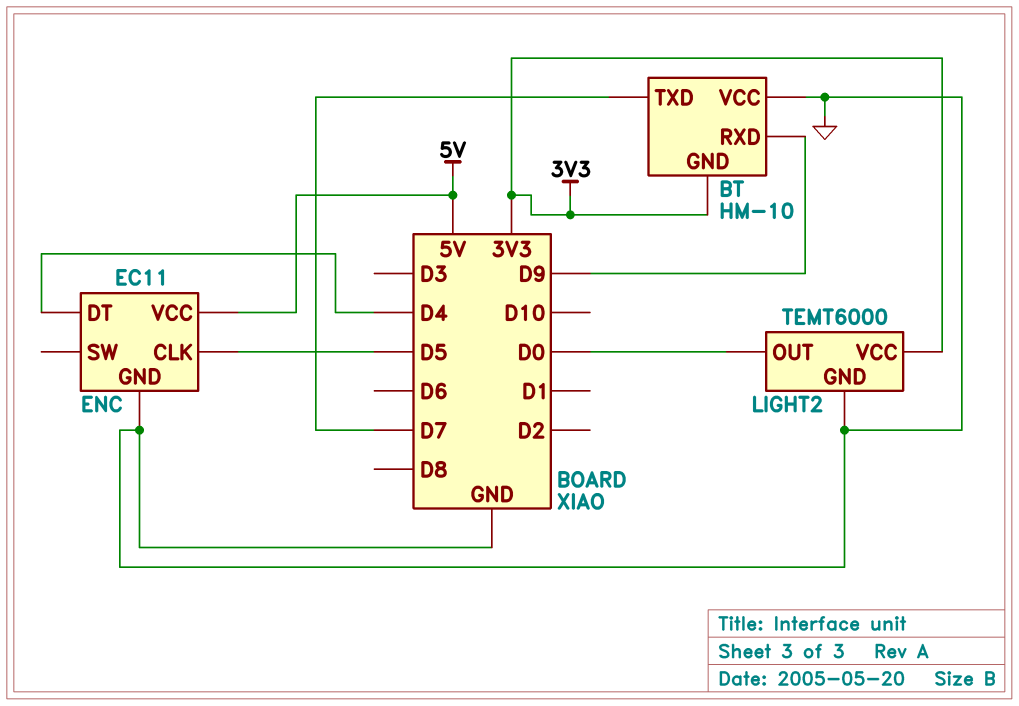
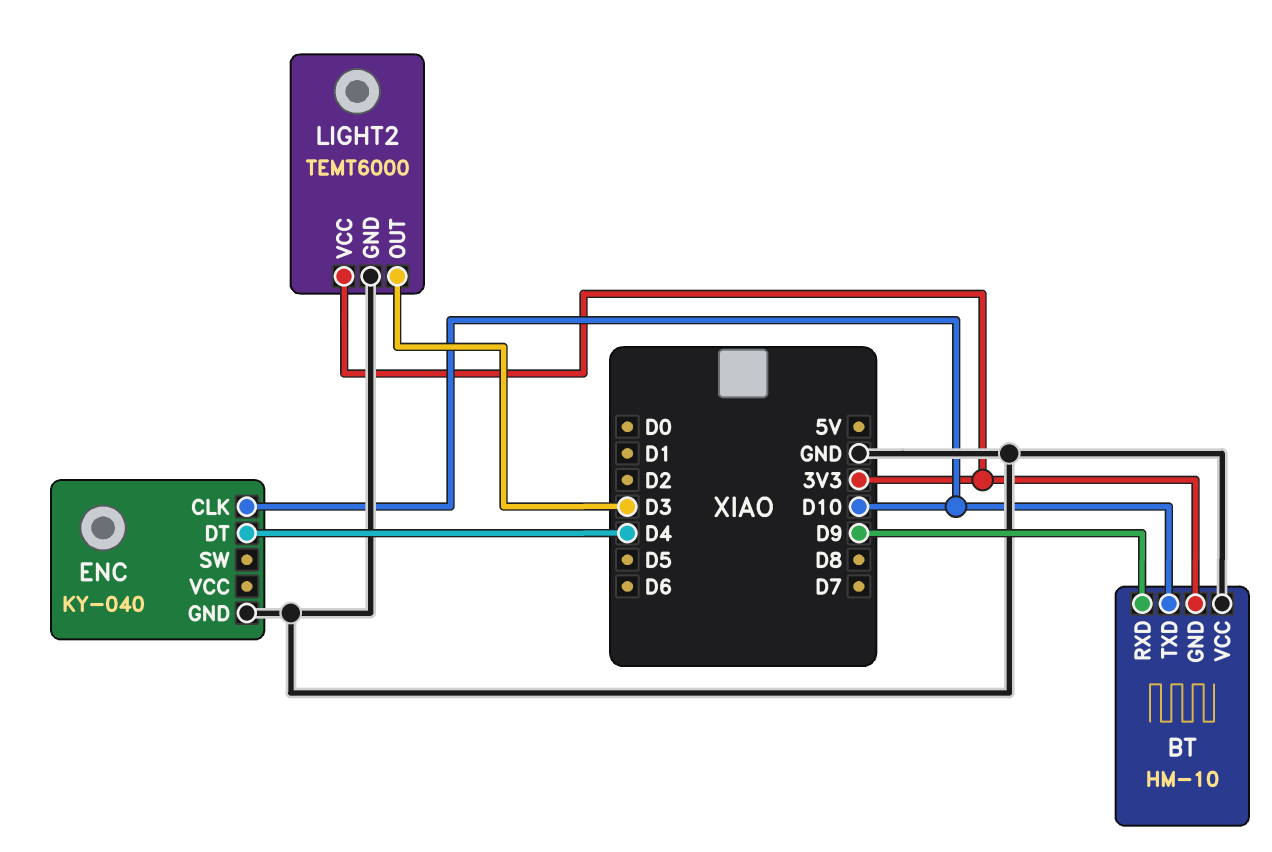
BT pin TXD: D7 -> D10
ENC: EC11 -> KY-040
ENC pin CLK: D5 -> D10
ENC pin VCC: 5V -> none
LIGHT2 pin OUT: D0 -> D3

